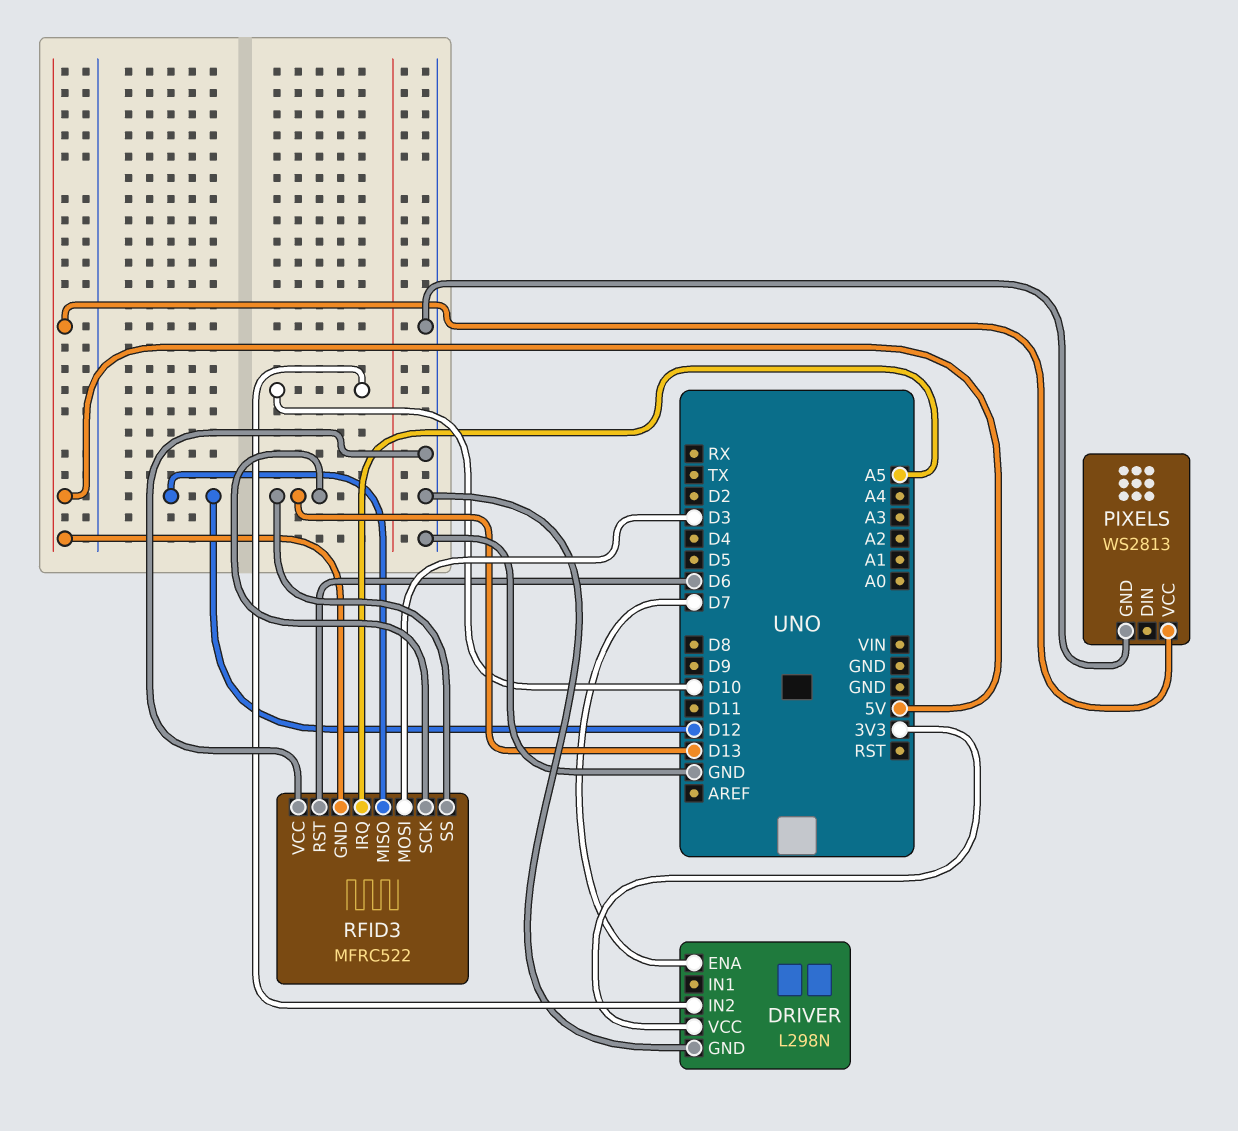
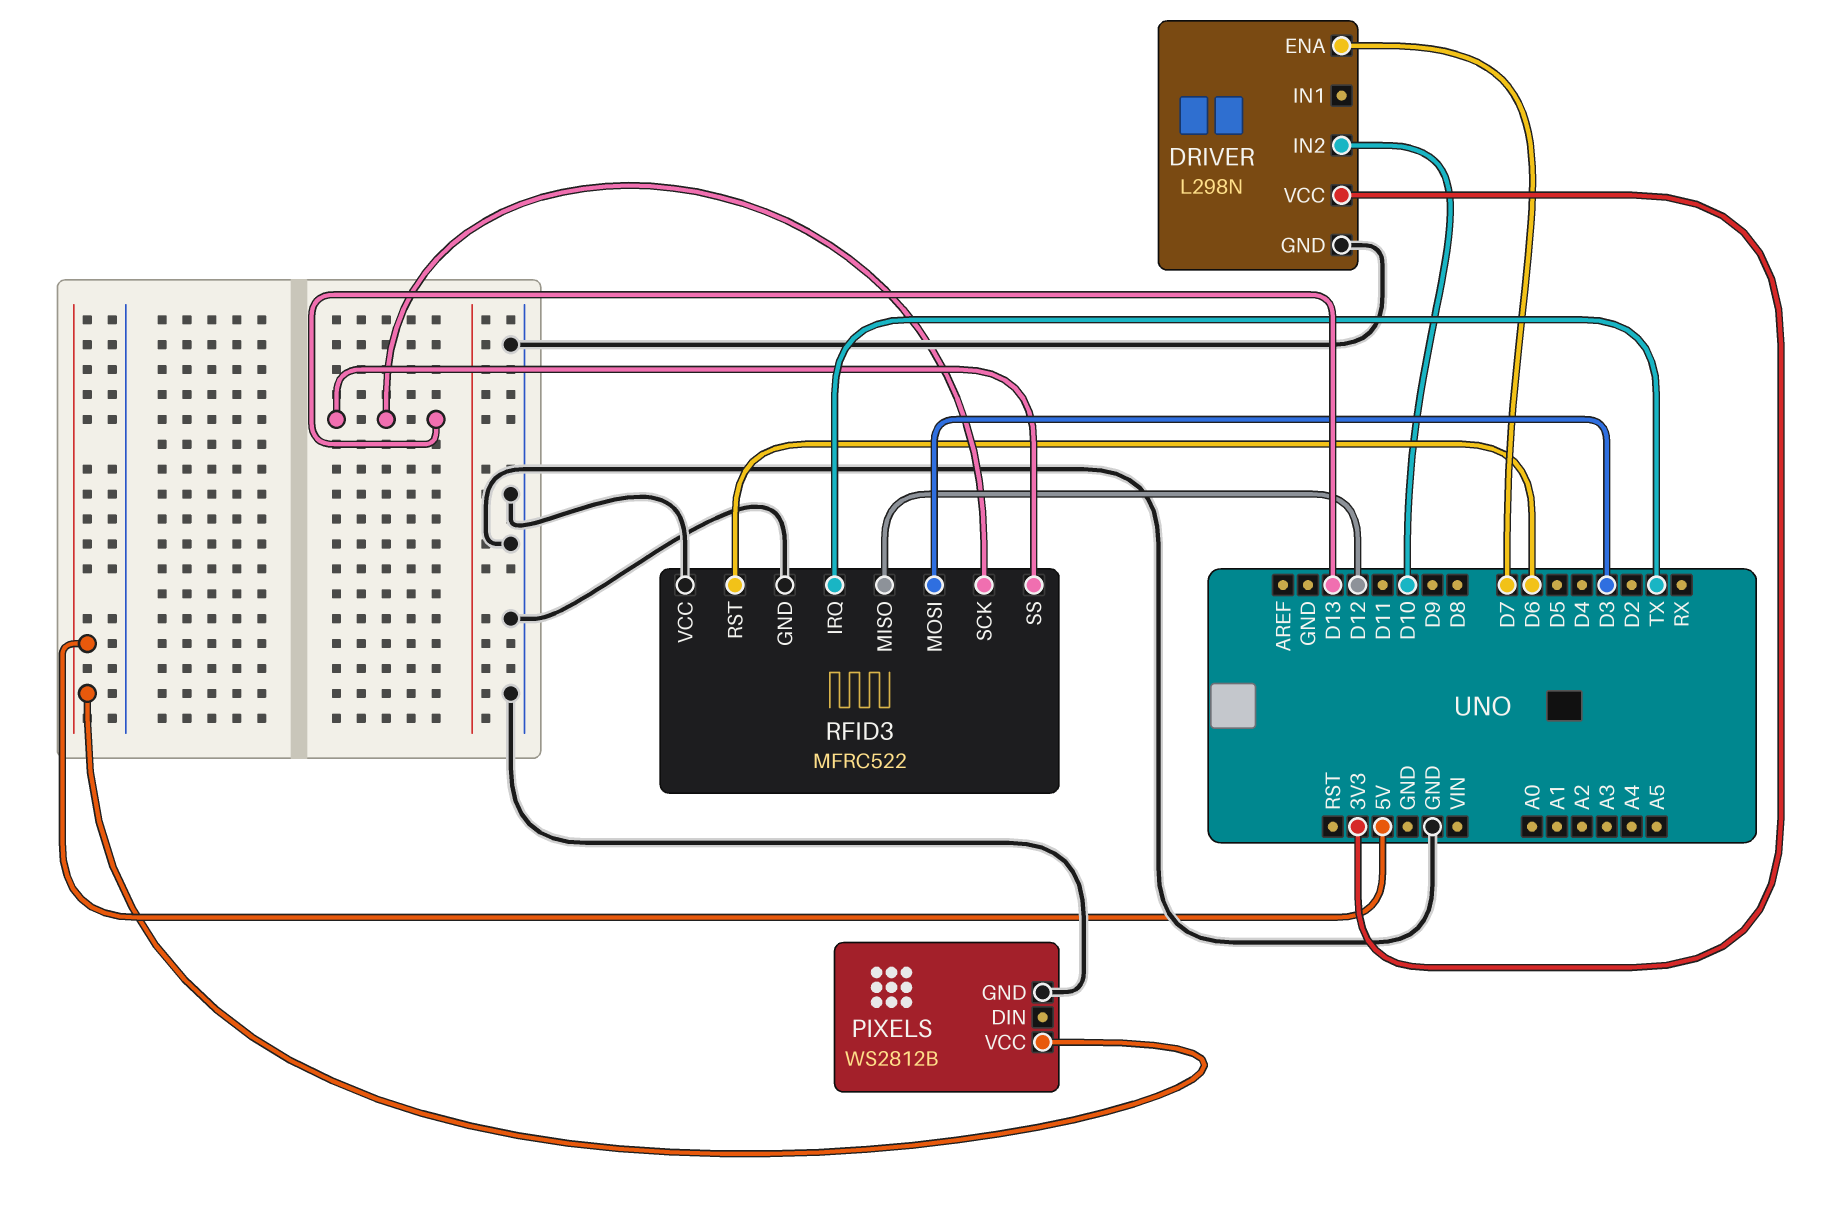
PIXELS: WS2813 -> WS2812B
RFID3 pin GND: 5V -> GND
RFID3 pin IRQ: A5 -> TX

